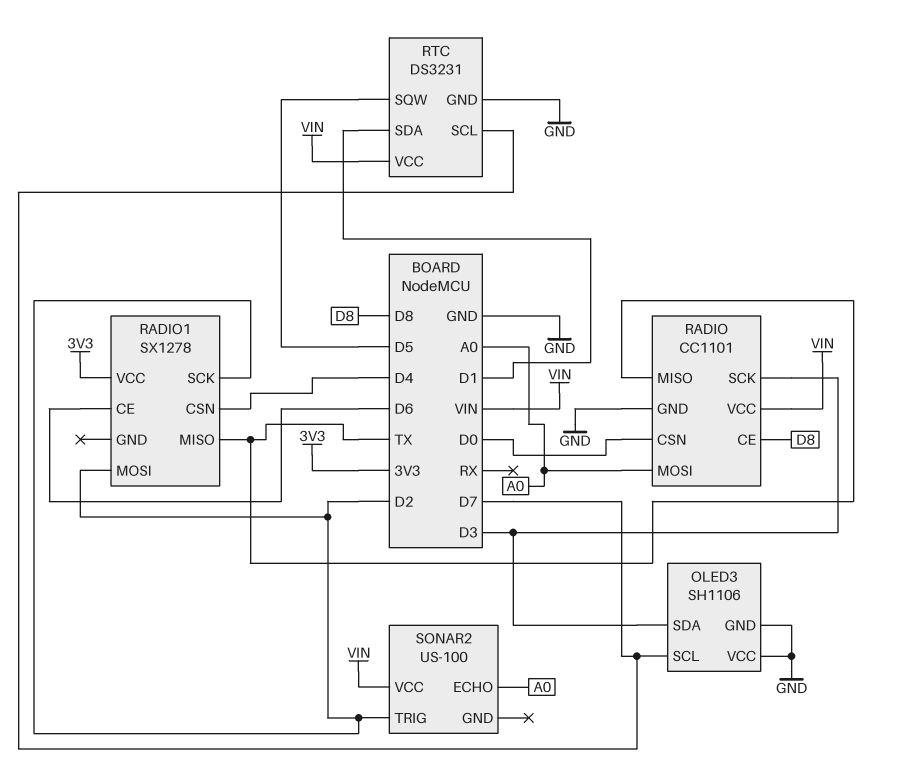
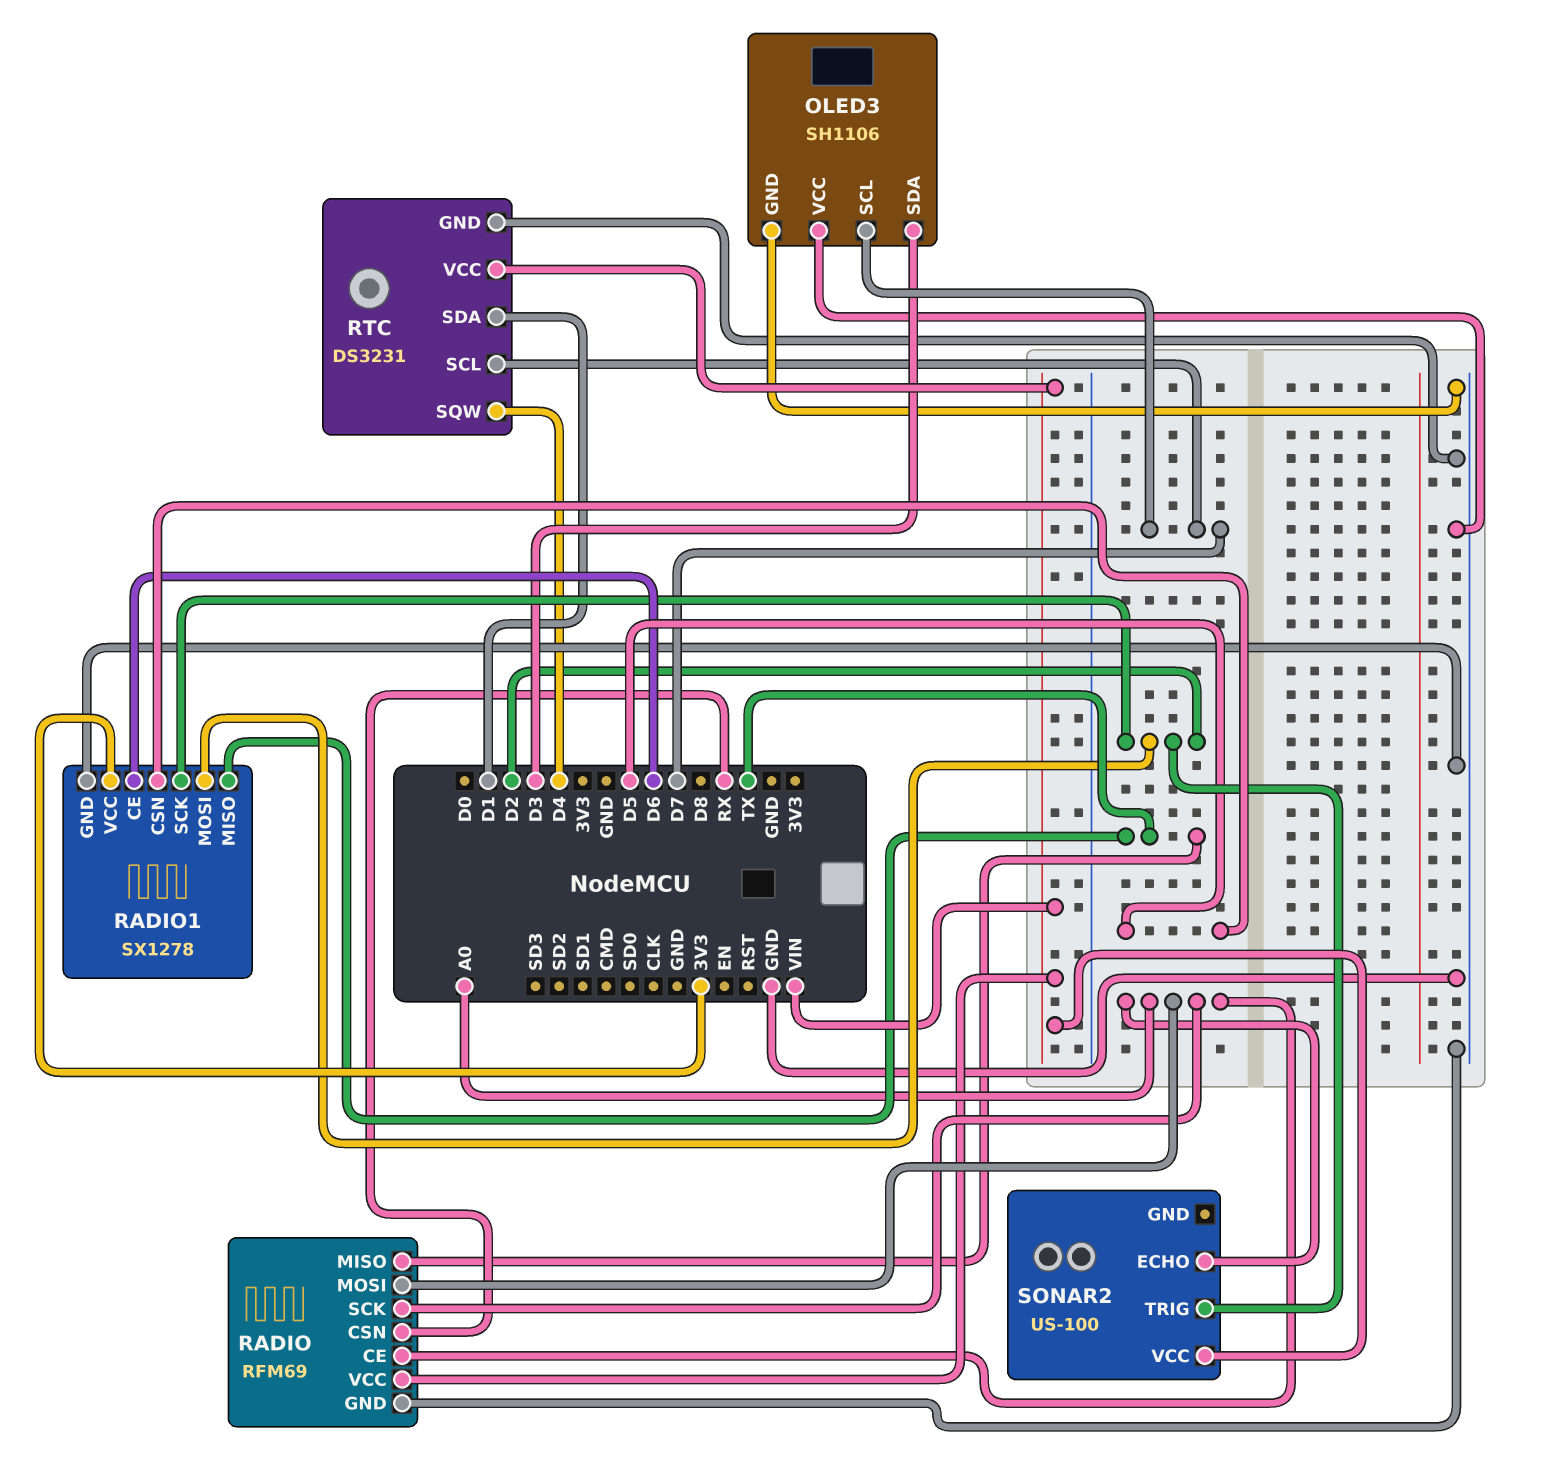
RADIO: CC1101 -> RFM69
RADIO pin CE: D8 -> A0
RADIO pin CSN: D0 -> RX
RADIO pin SCK: D3 -> A0
RADIO1 pin CSN: D4 -> D5
RADIO1 pin GND: none -> GND
RTC pin SQW: D5 -> D4

